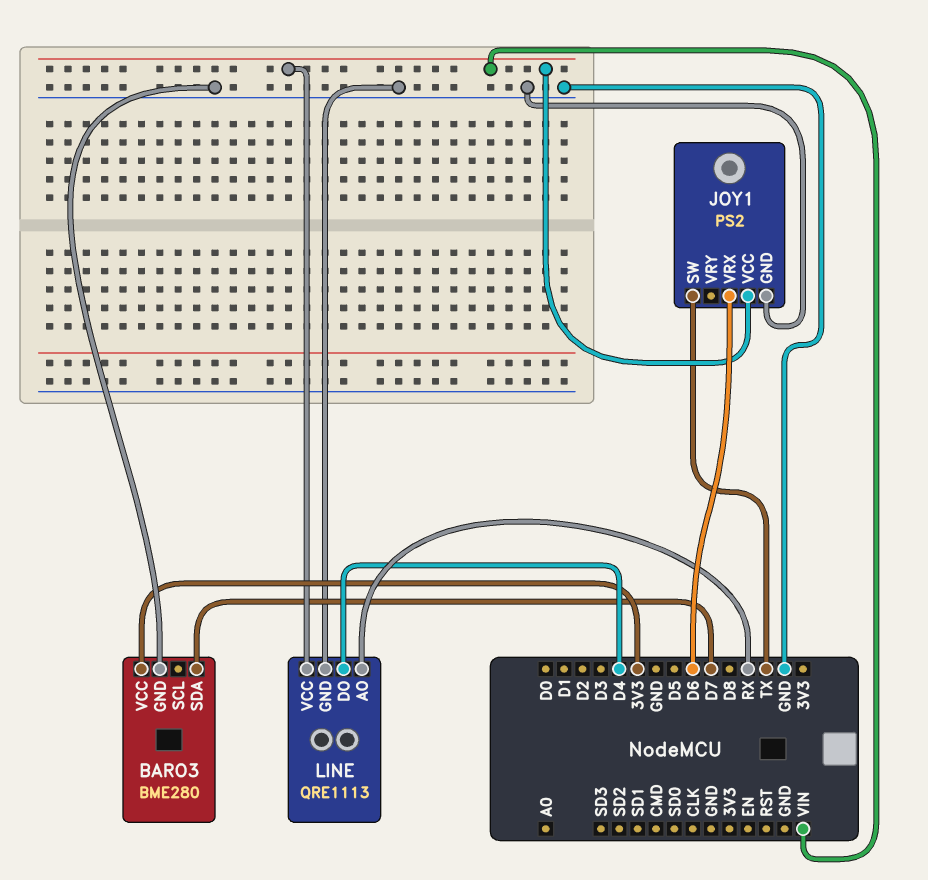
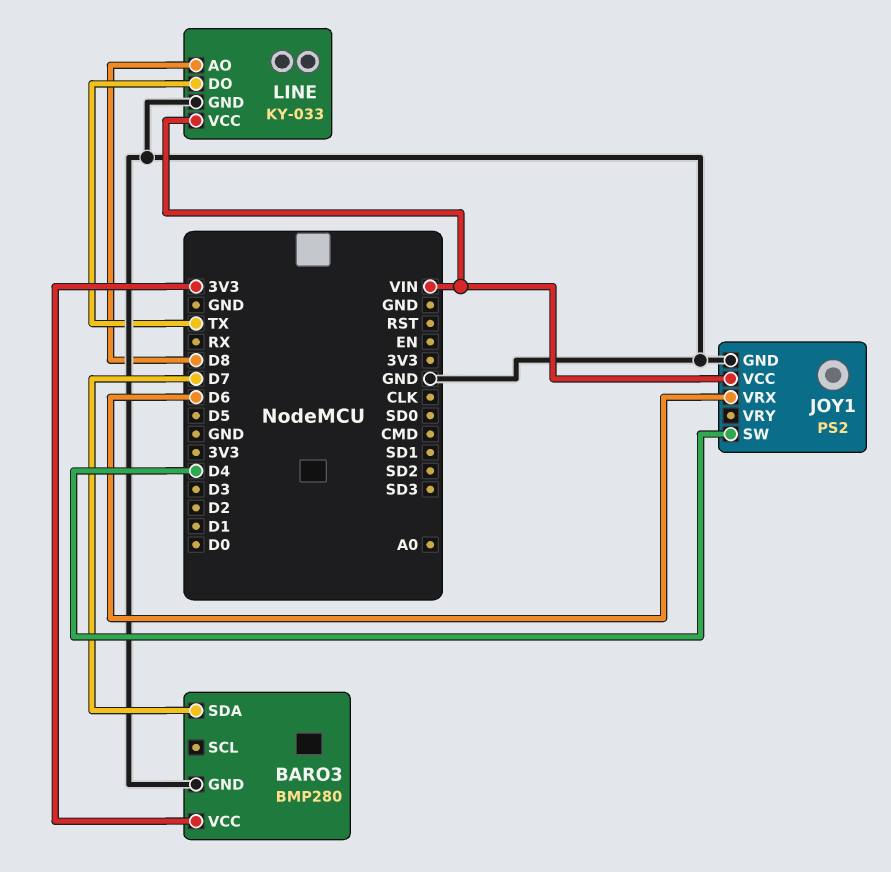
BARO3: BME280 -> BMP280
JOY1 pin SW: TX -> D4
LINE: QRE1113 -> KY-033
LINE pin AO: RX -> D8
LINE pin DO: D4 -> TX

